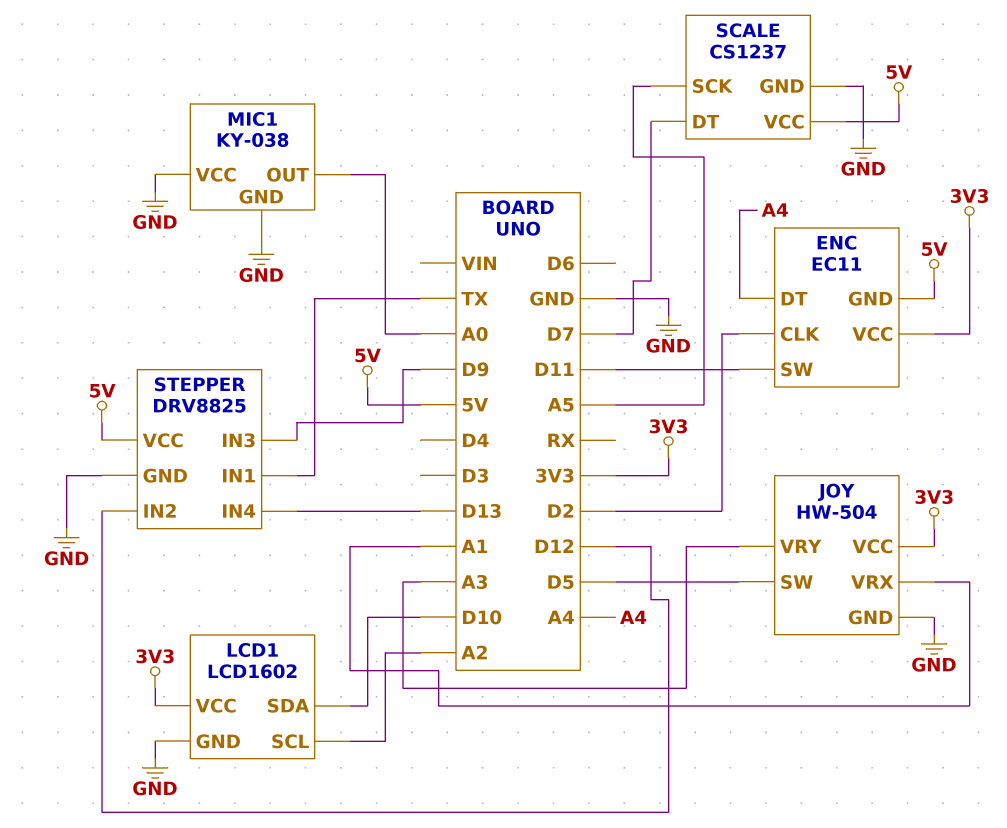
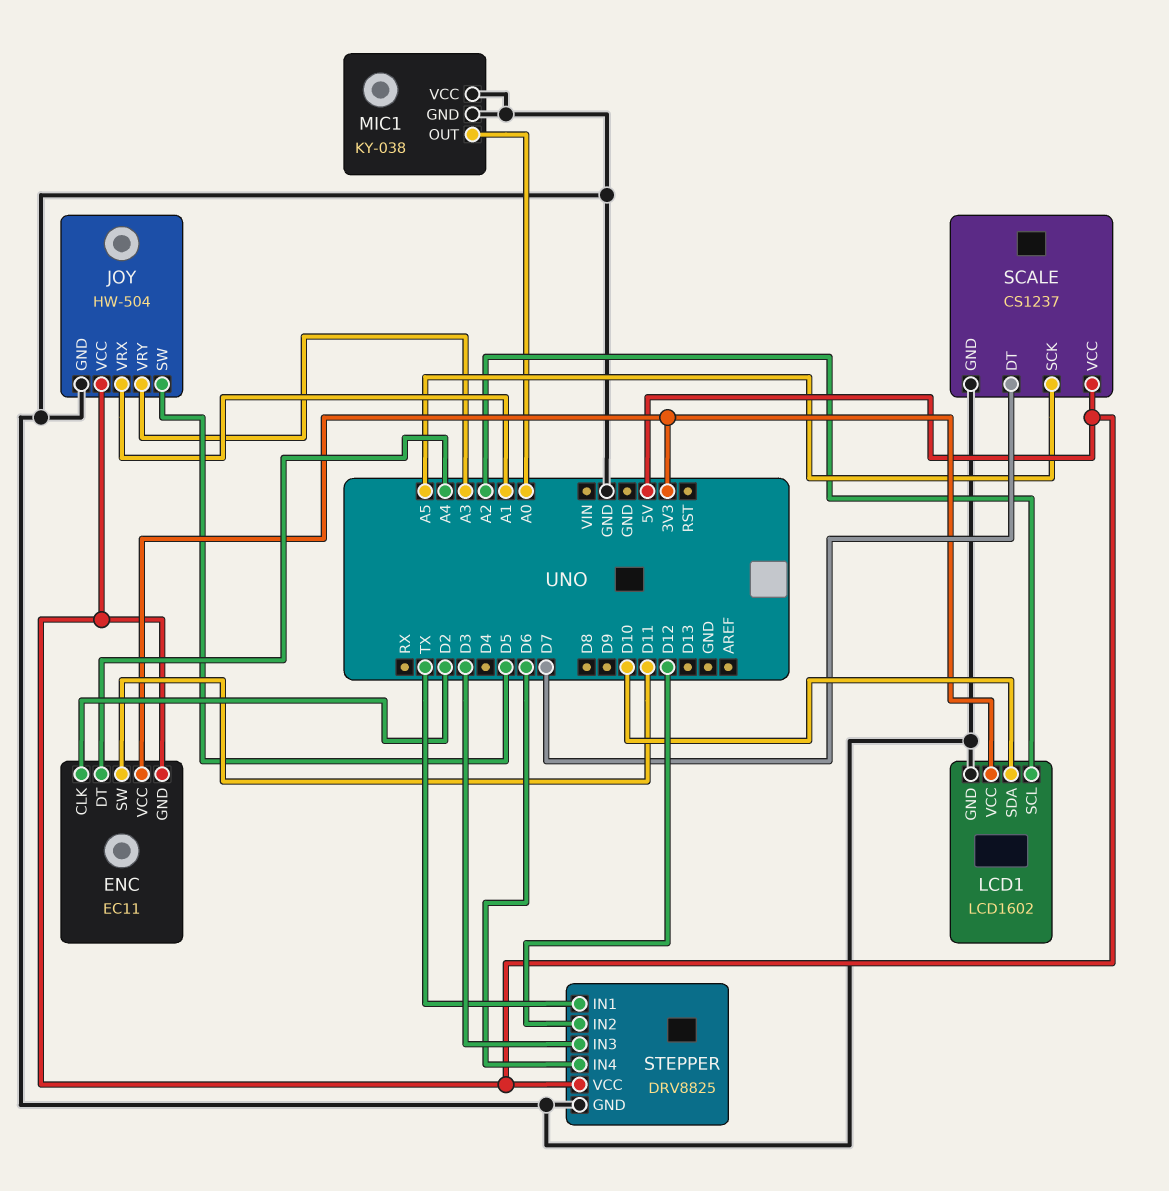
JOY pin VCC: 3V3 -> 5V
STEPPER pin IN3: D9 -> D3
STEPPER pin IN4: D13 -> D6

